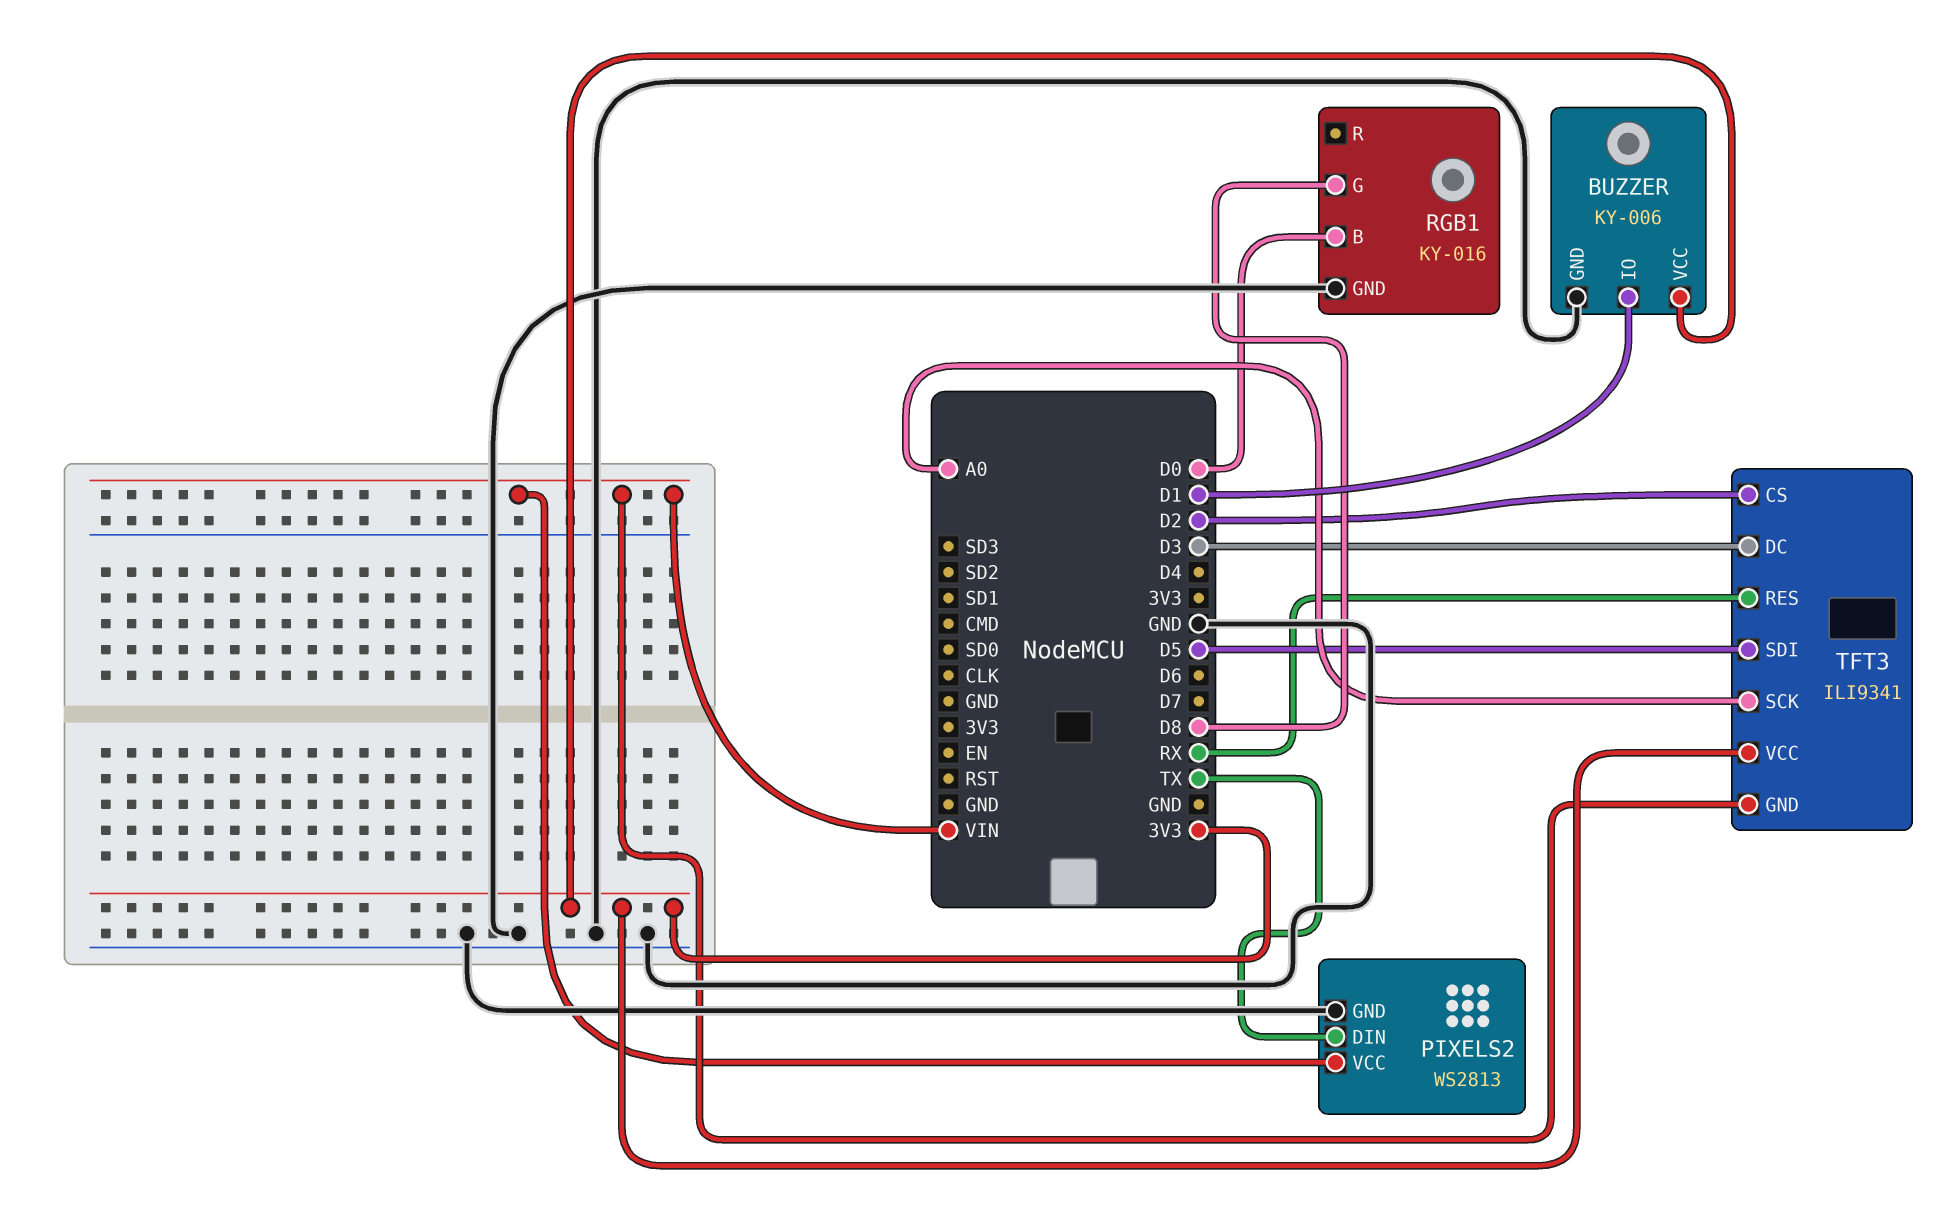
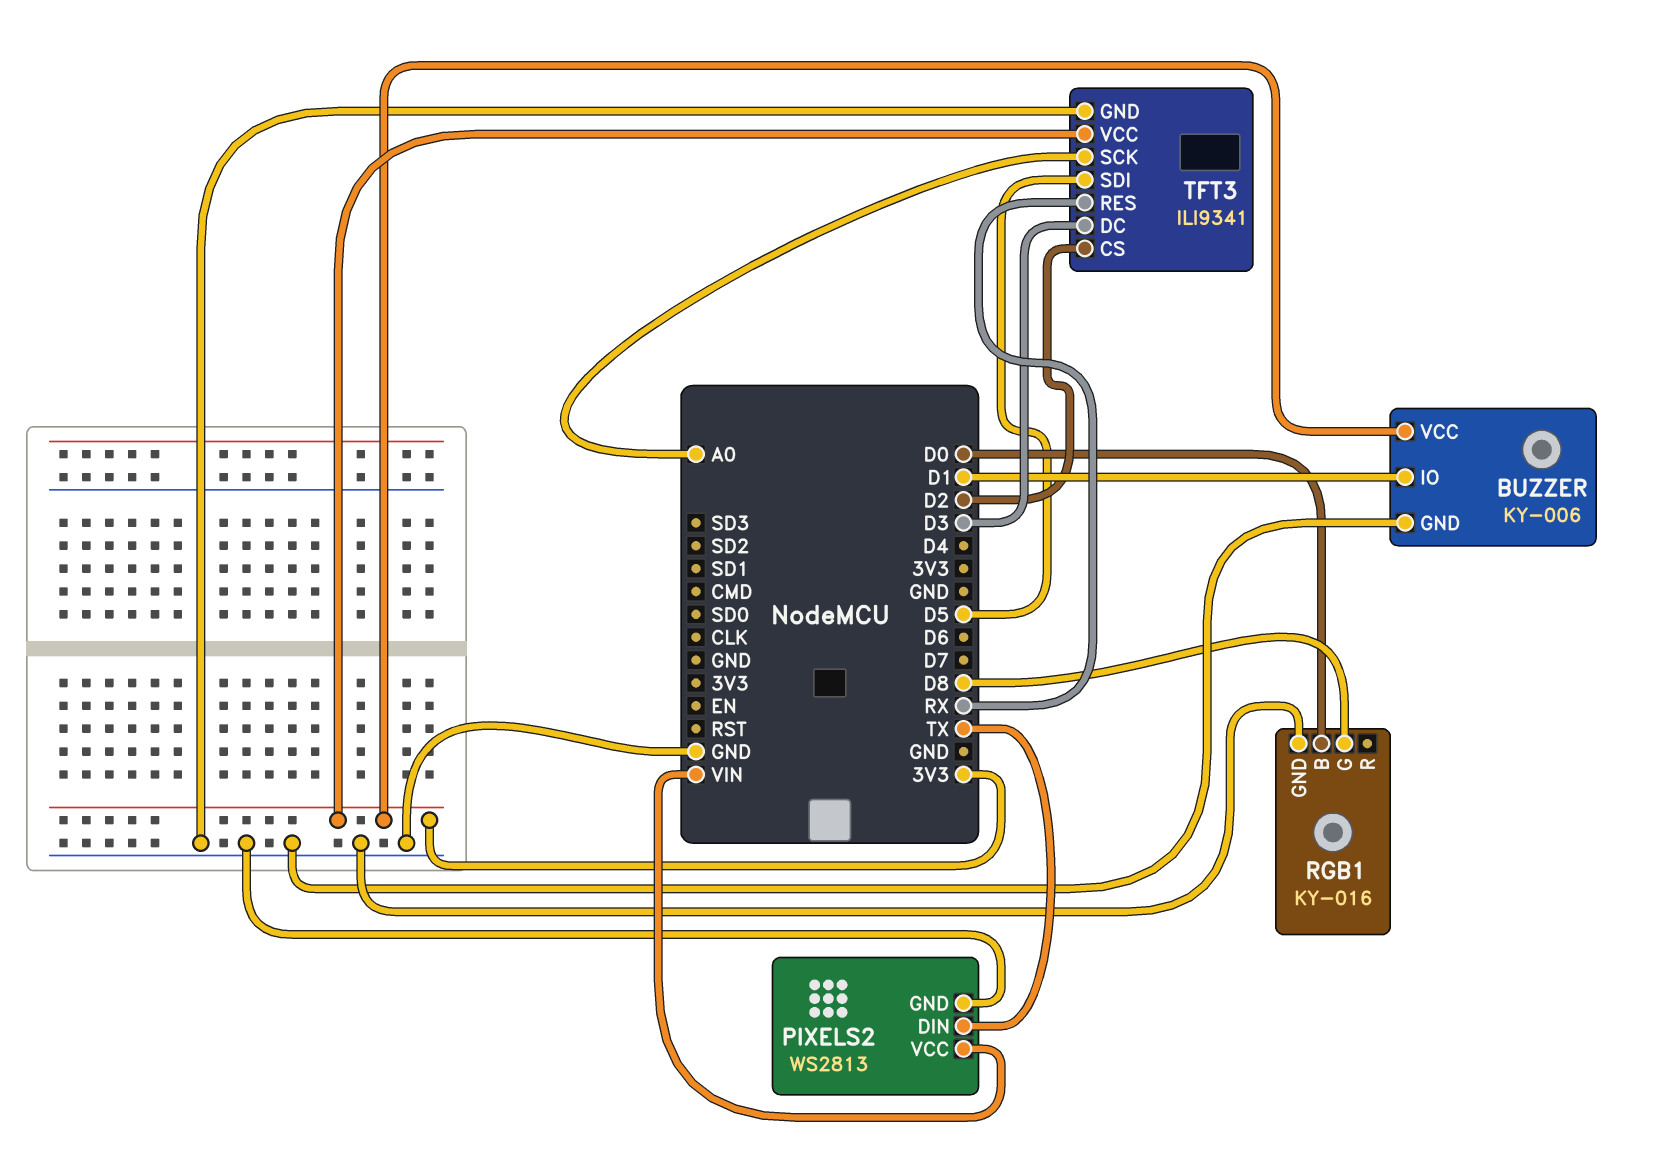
TFT3 pin GND: VIN -> GND

